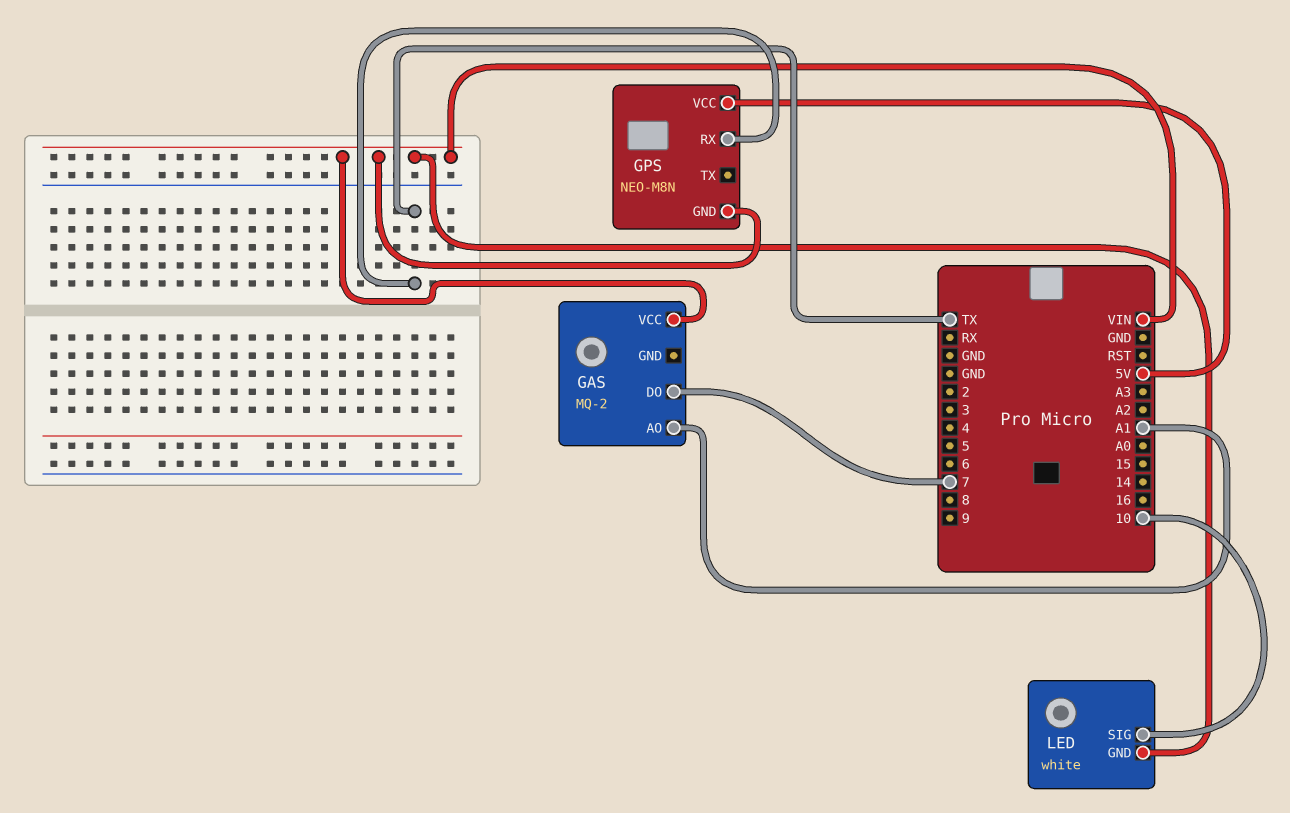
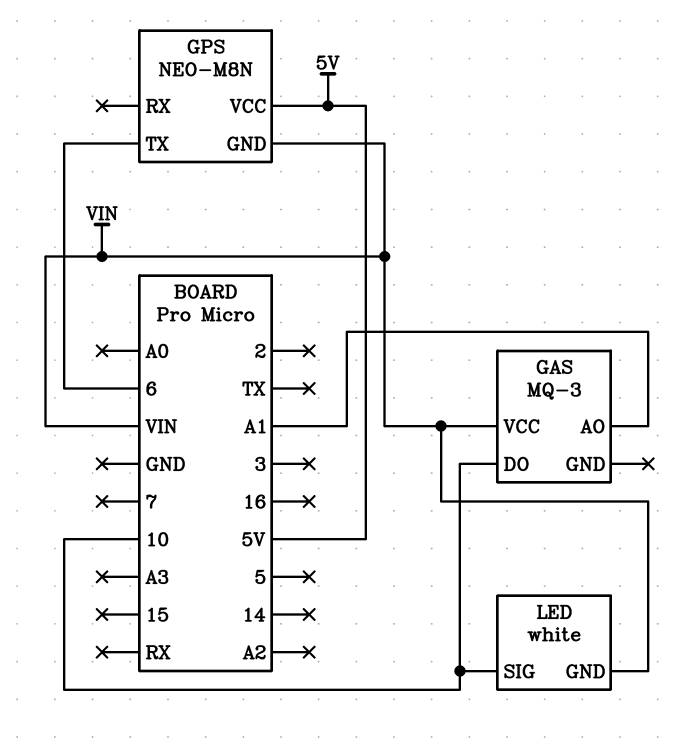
GAS: MQ-2 -> MQ-3
GAS pin DO: 7 -> 10
GPS pin RX: TX -> none
GPS pin TX: none -> 6

